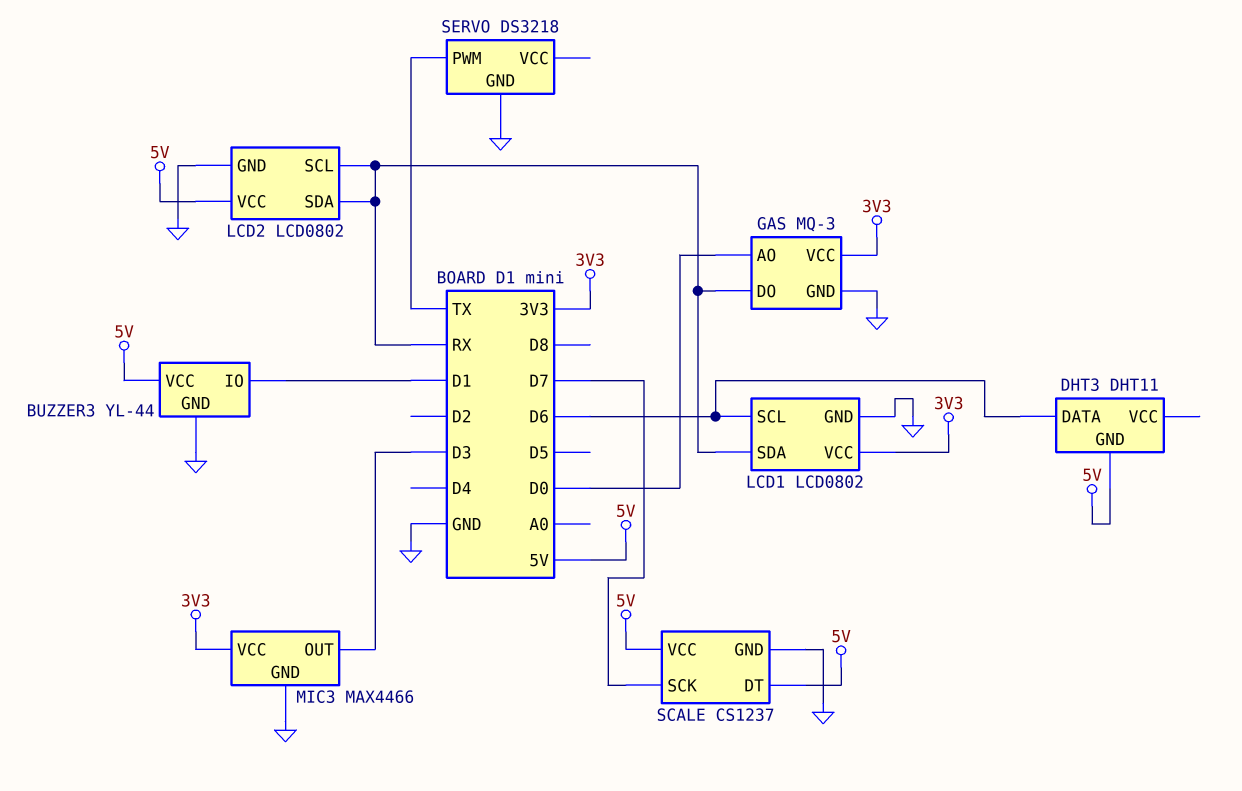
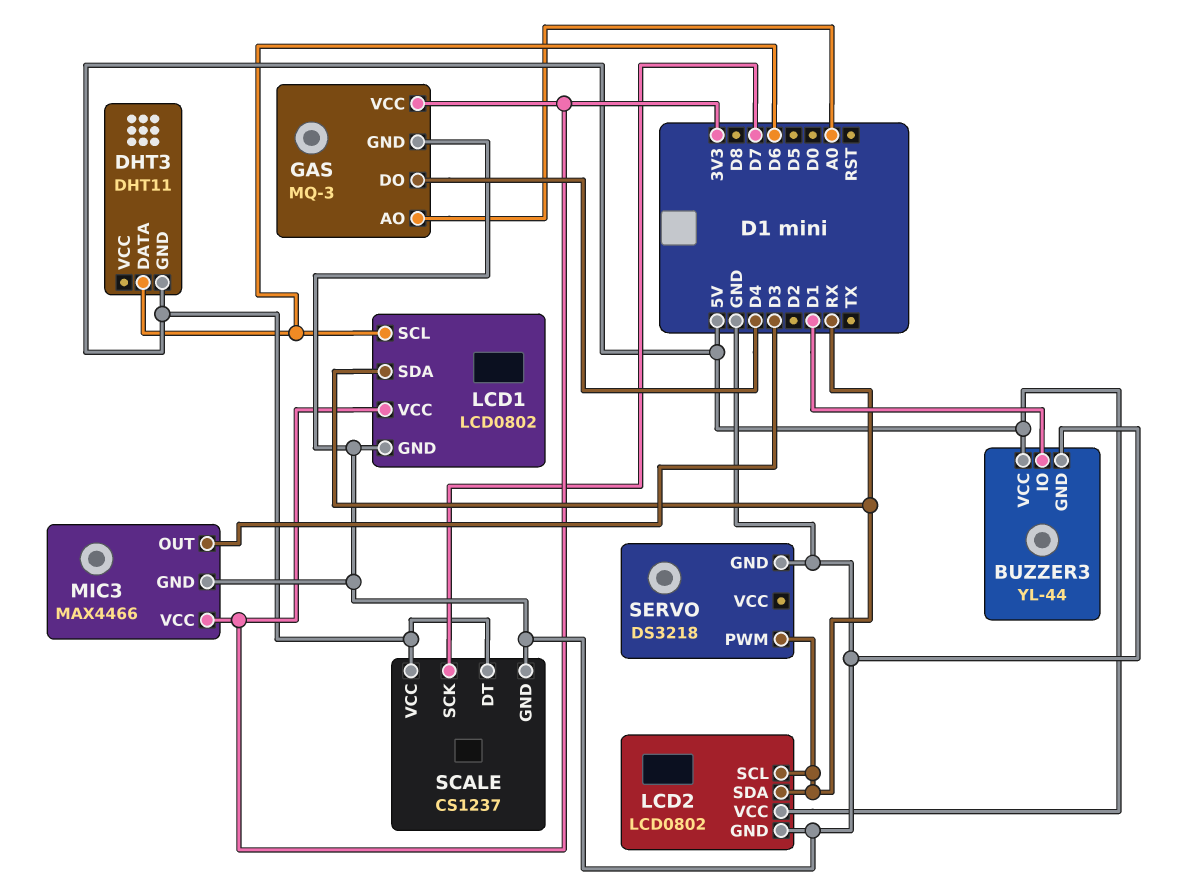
GAS pin AO: D0 -> A0
GAS pin DO: RX -> D4
SERVO pin PWM: TX -> RX

